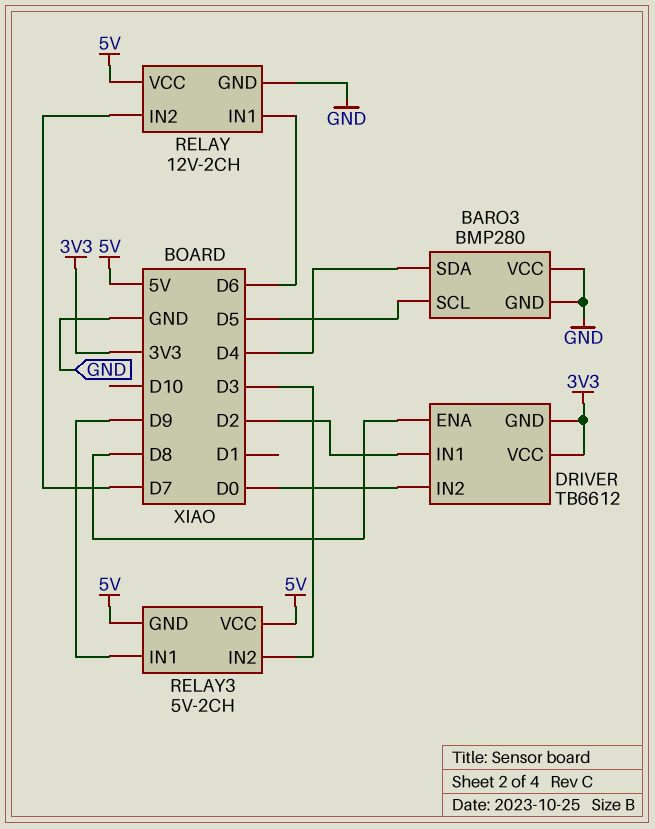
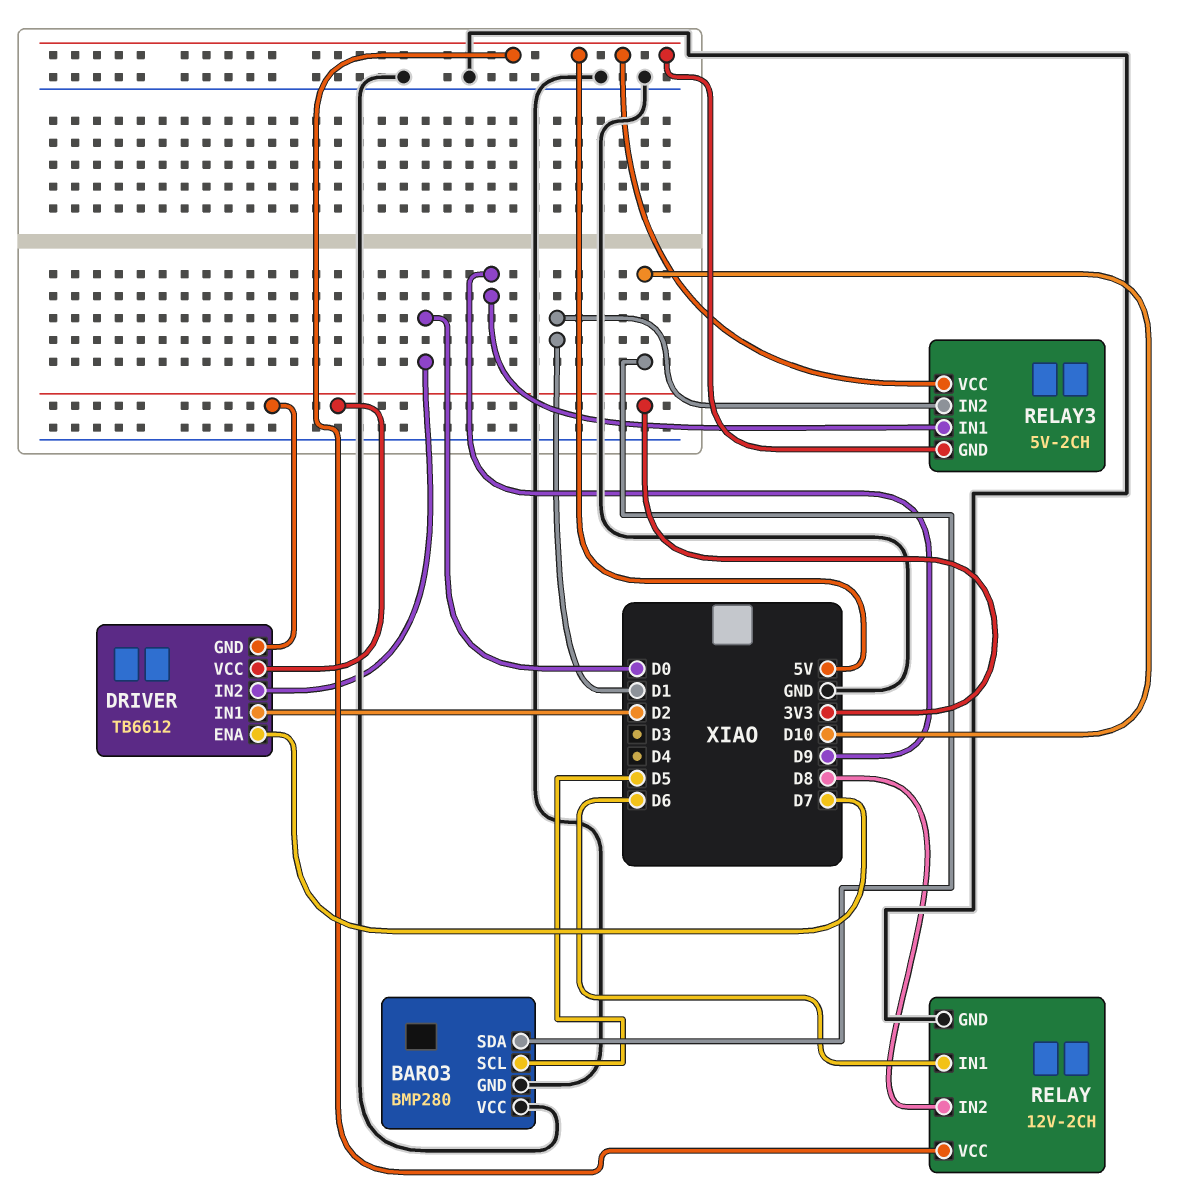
BARO3 pin SDA: D4 -> D10
DRIVER pin ENA: D8 -> D7
RELAY pin IN2: D7 -> D8
RELAY3 pin IN2: D3 -> D1

